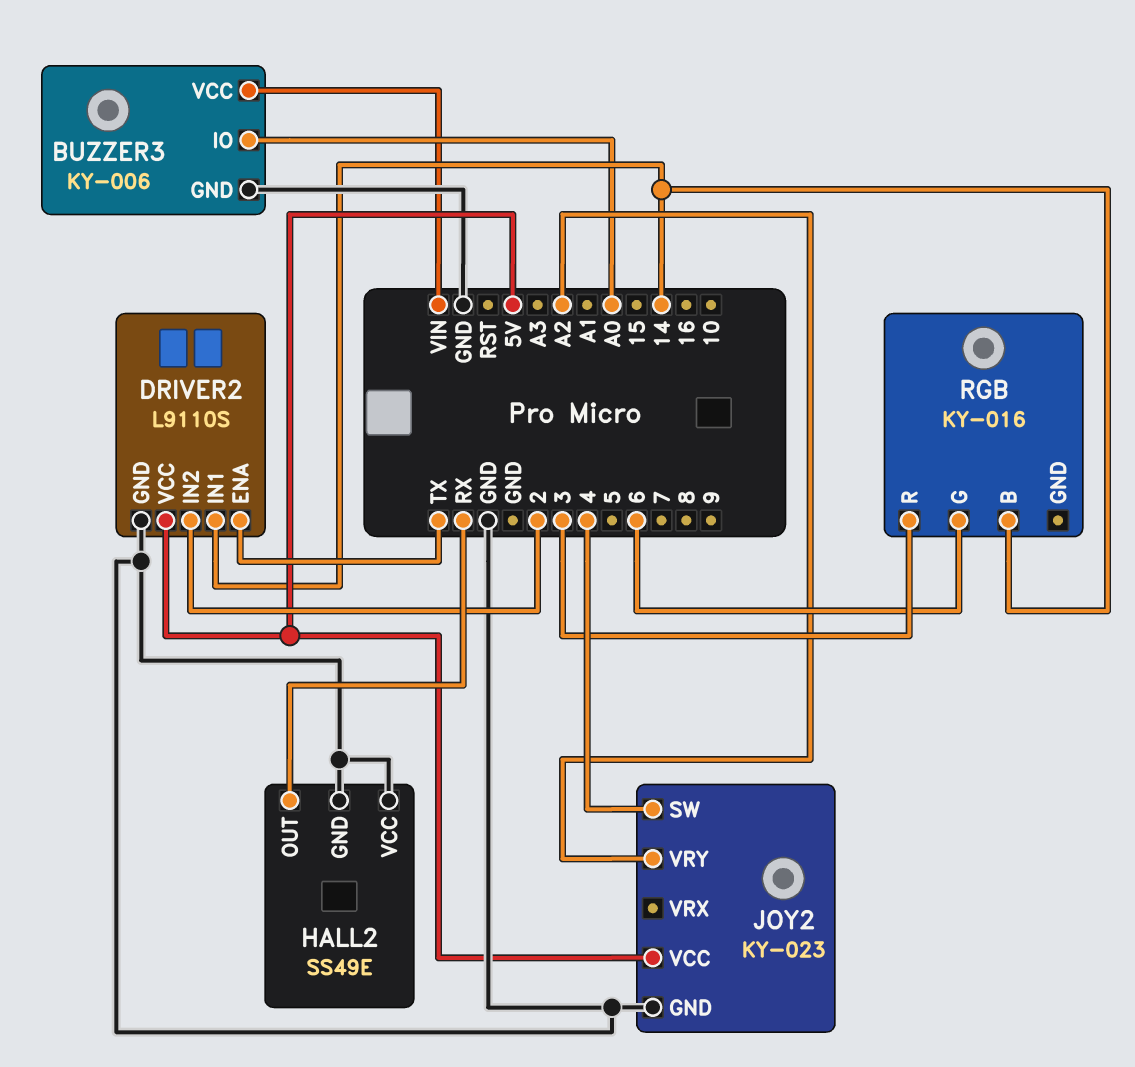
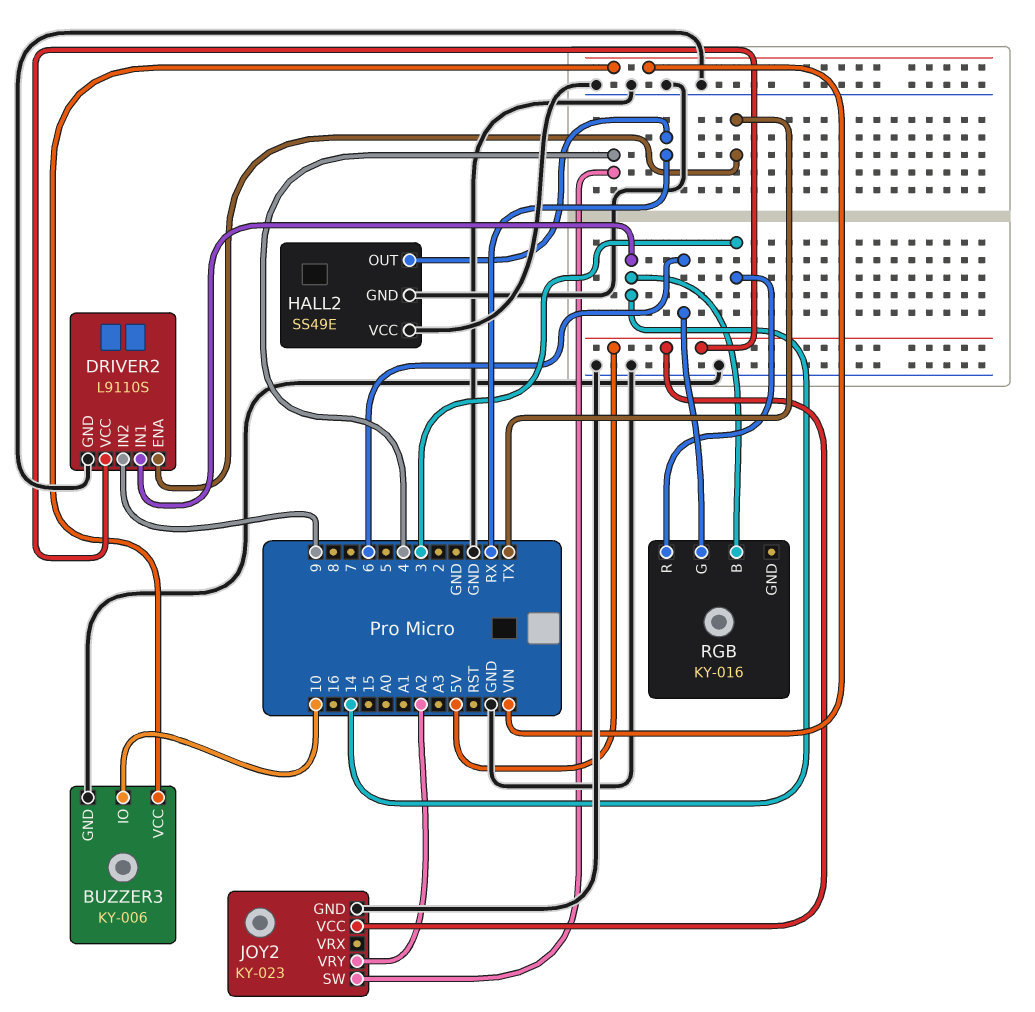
BUZZER3 pin IO: A0 -> 10
DRIVER2 pin IN2: 2 -> 9

